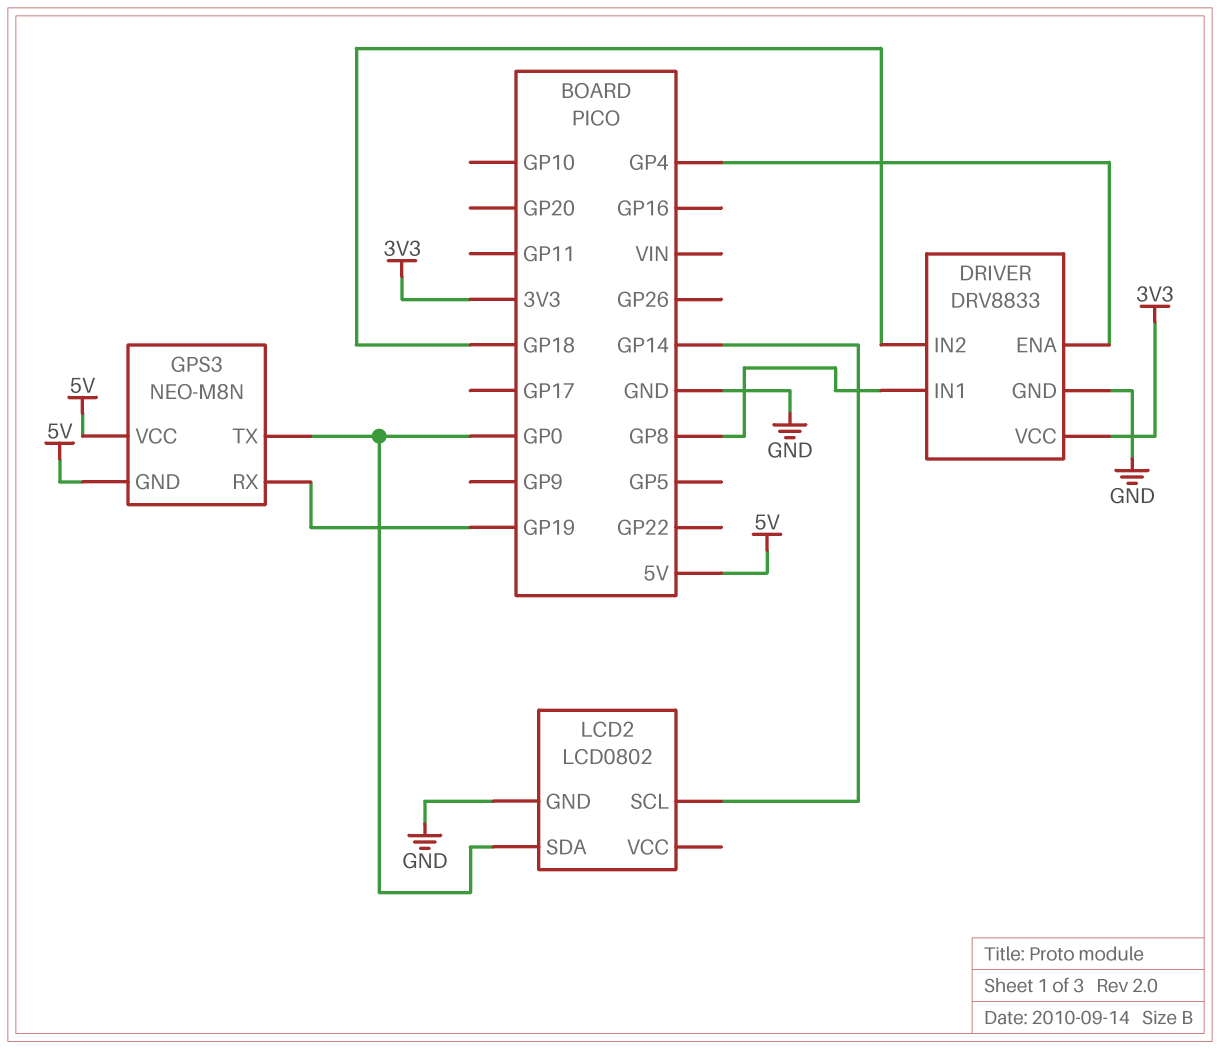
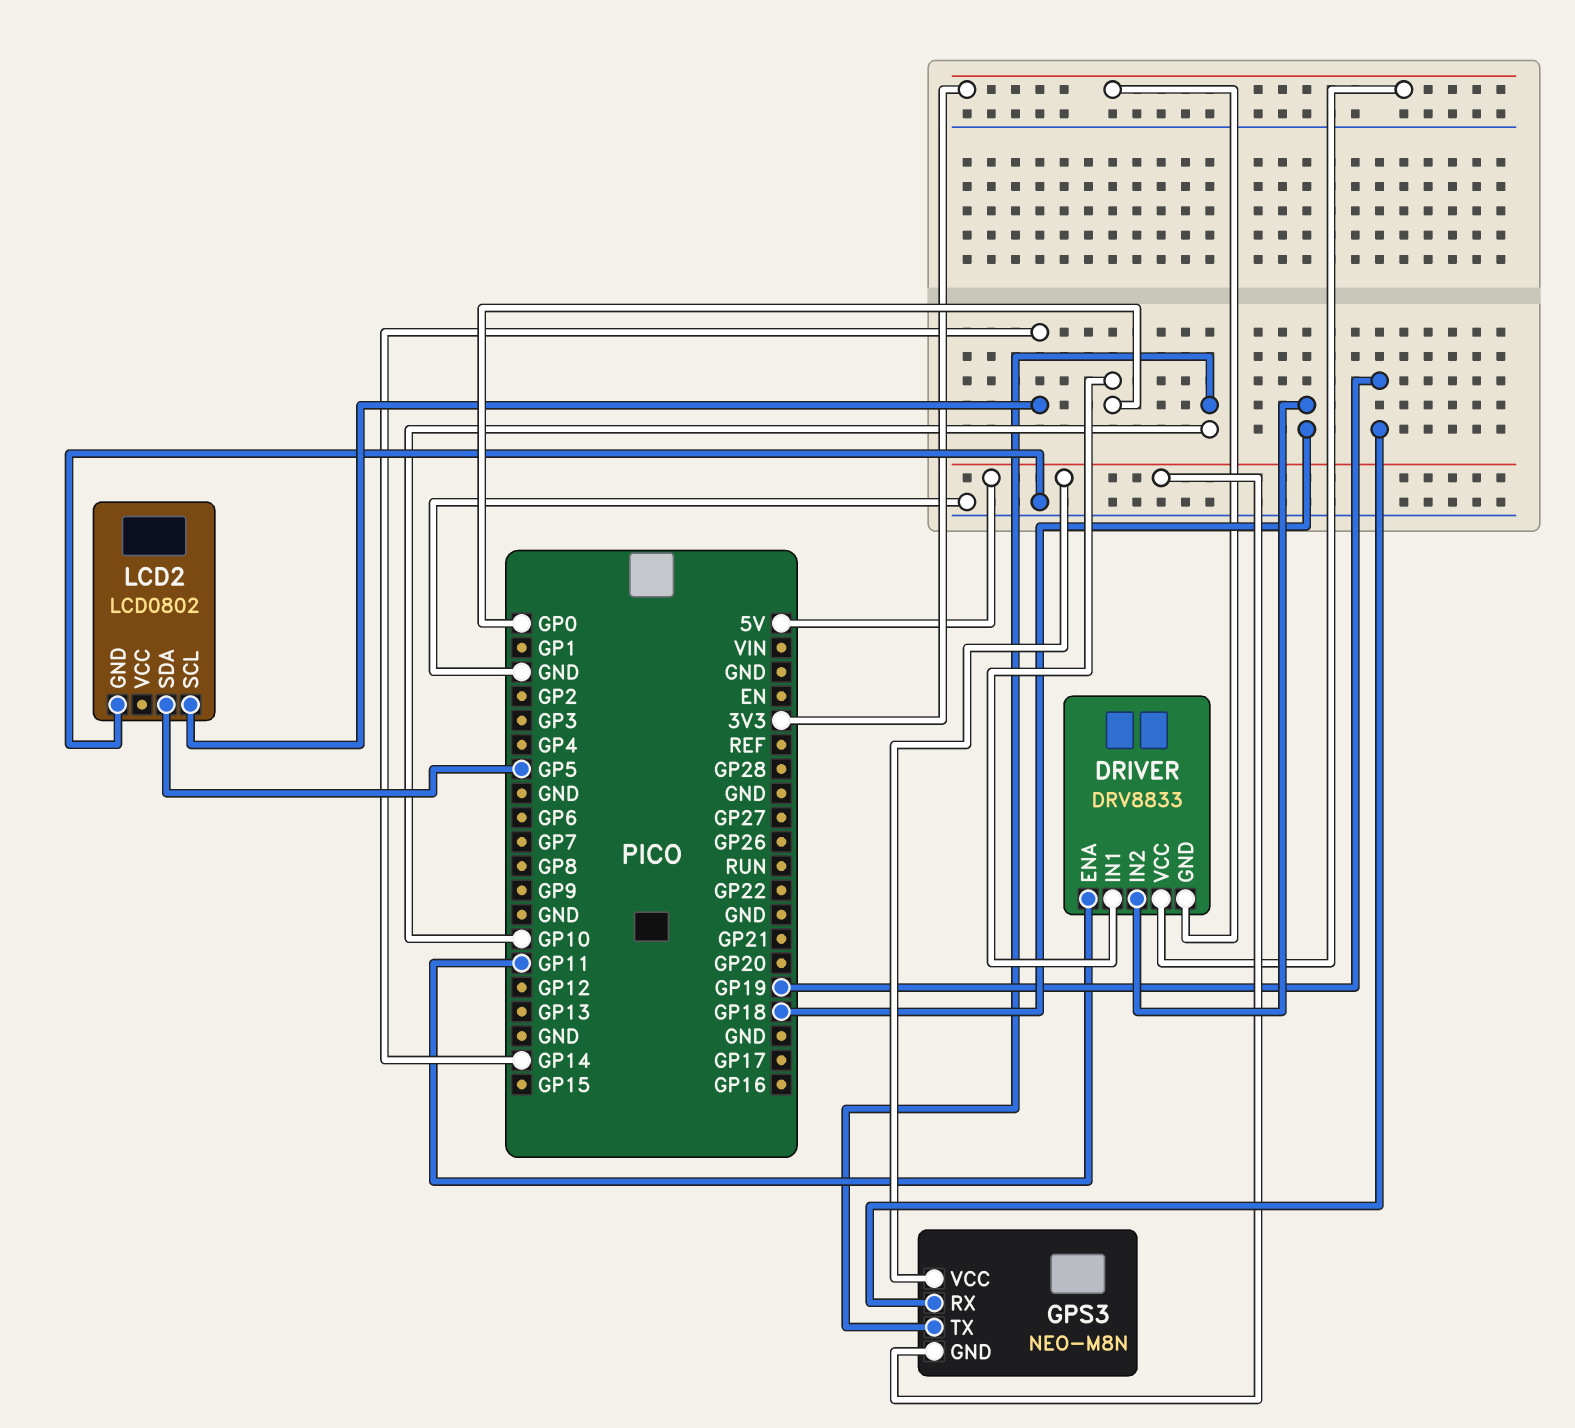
DRIVER pin ENA: GP4 -> GP11
DRIVER pin GND: GND -> 3V3
DRIVER pin IN1: GP8 -> GP0
GPS3 pin TX: GP0 -> GP10
LCD2 pin SDA: GP0 -> GP5

